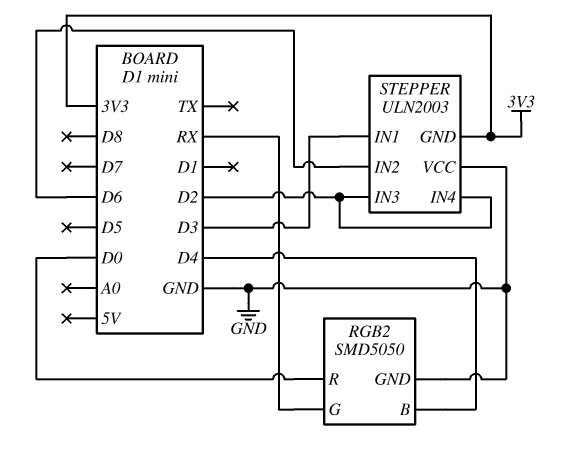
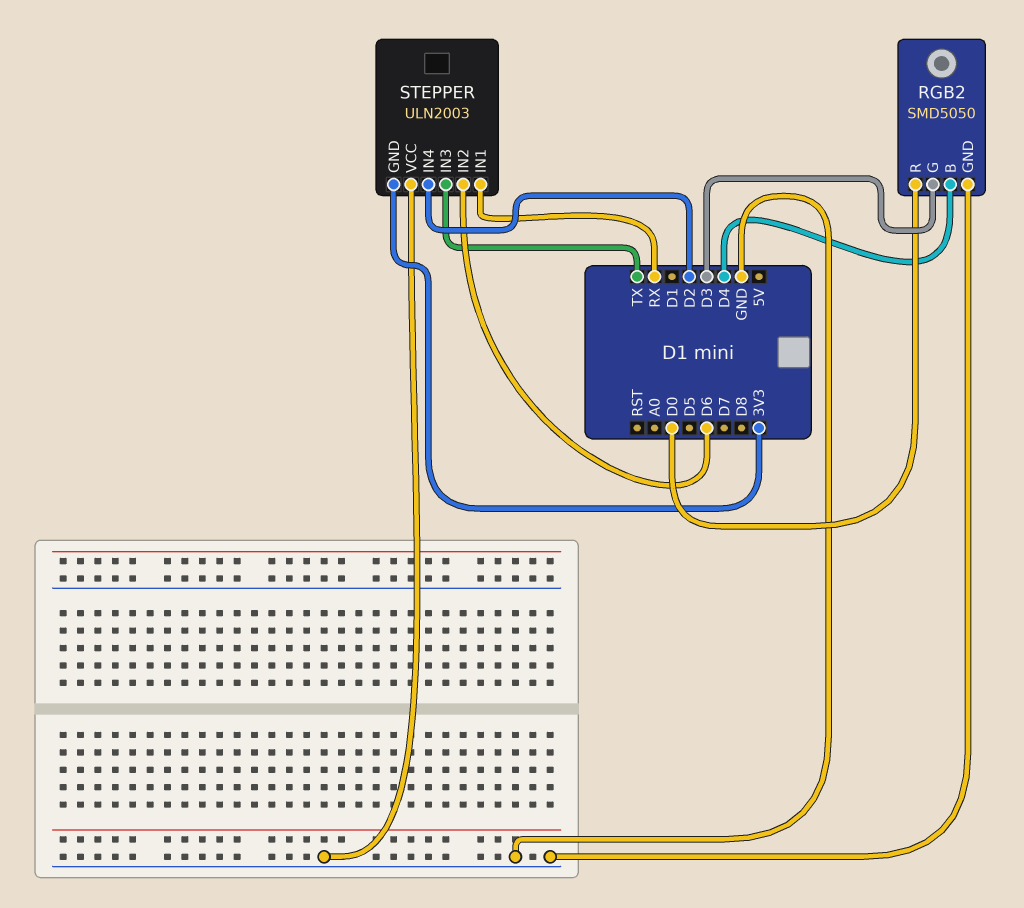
RGB2 pin G: RX -> D3
STEPPER pin IN1: D3 -> RX
STEPPER pin IN3: D2 -> TX

